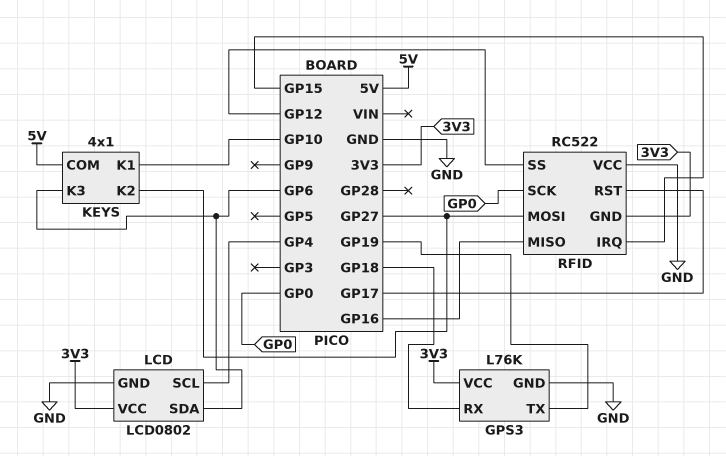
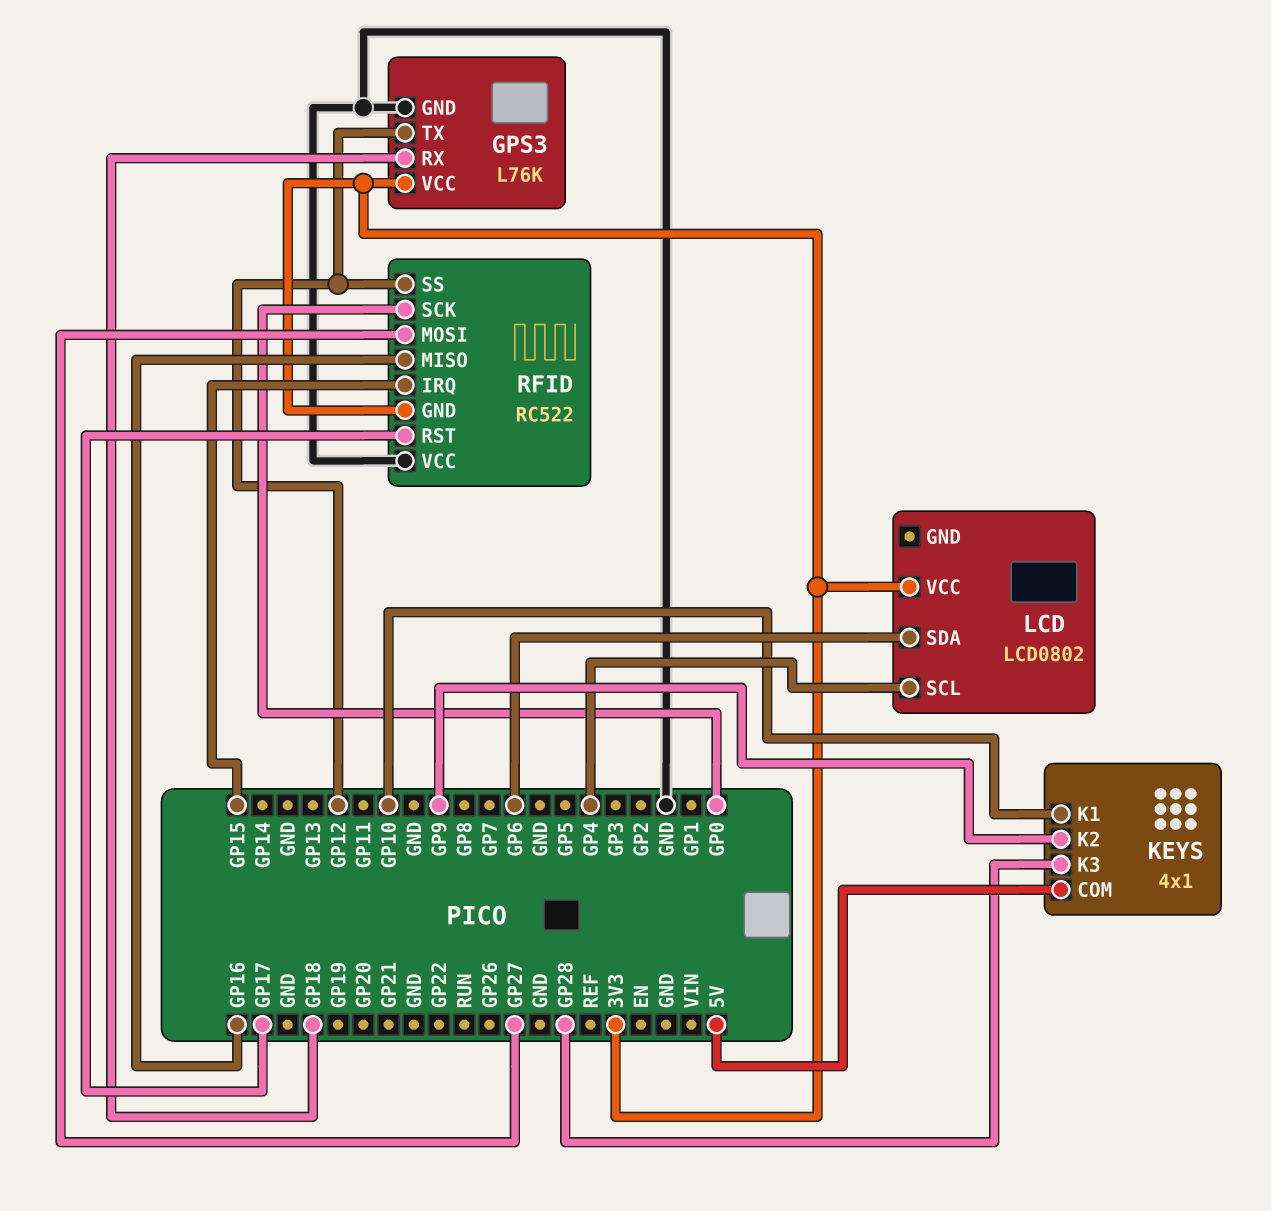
GPS3 pin TX: GP19 -> GP12
KEYS pin K2: GP27 -> GP9
KEYS pin K3: GP6 -> GP28
LCD pin GND: GND -> none

